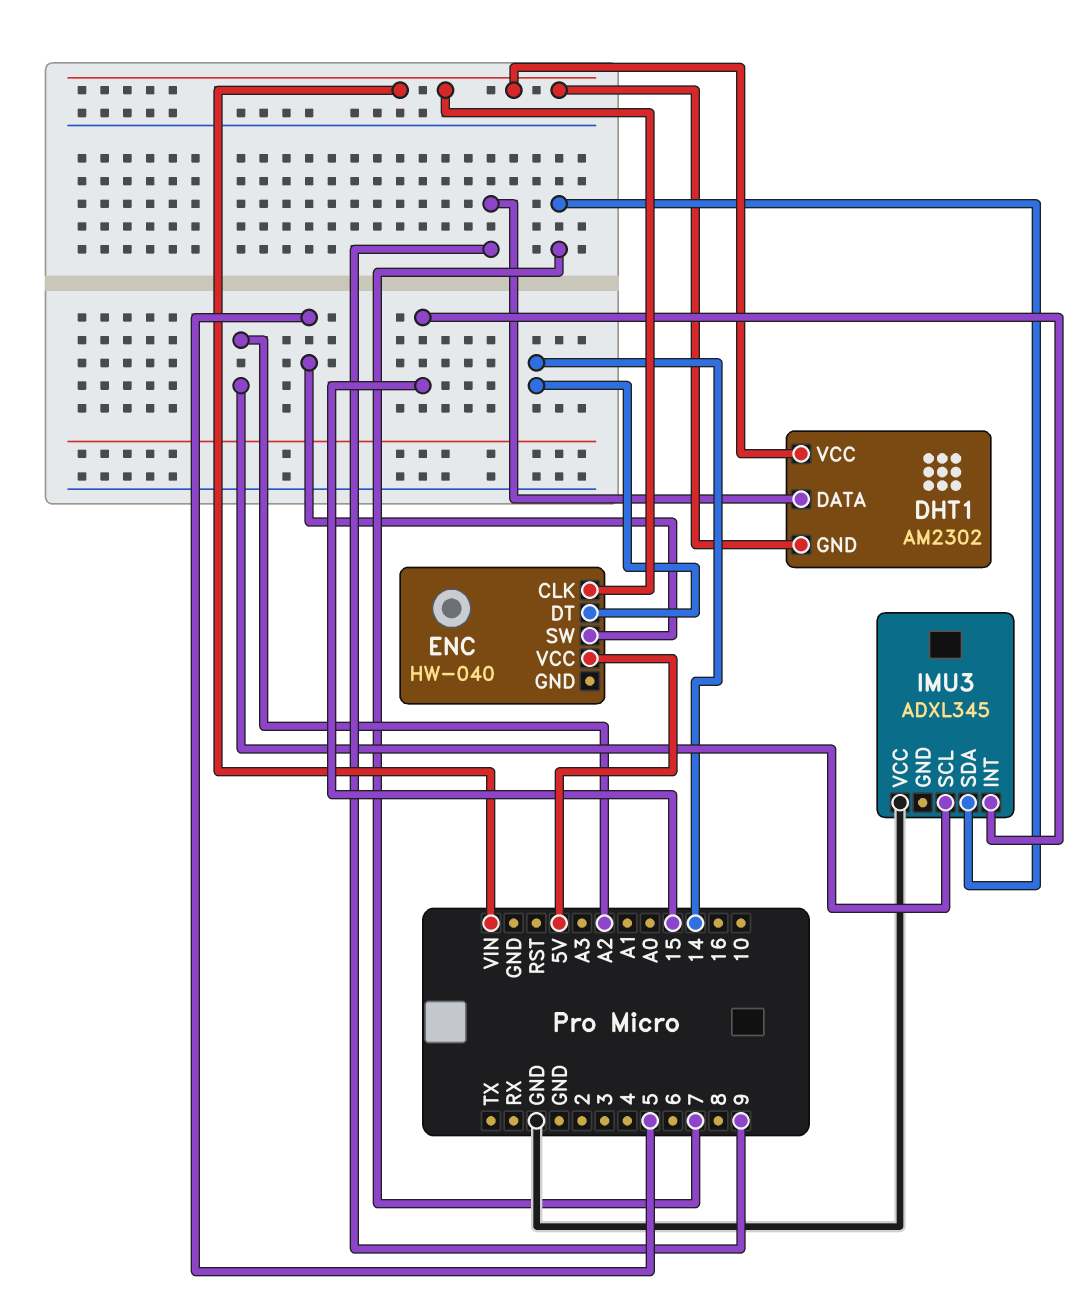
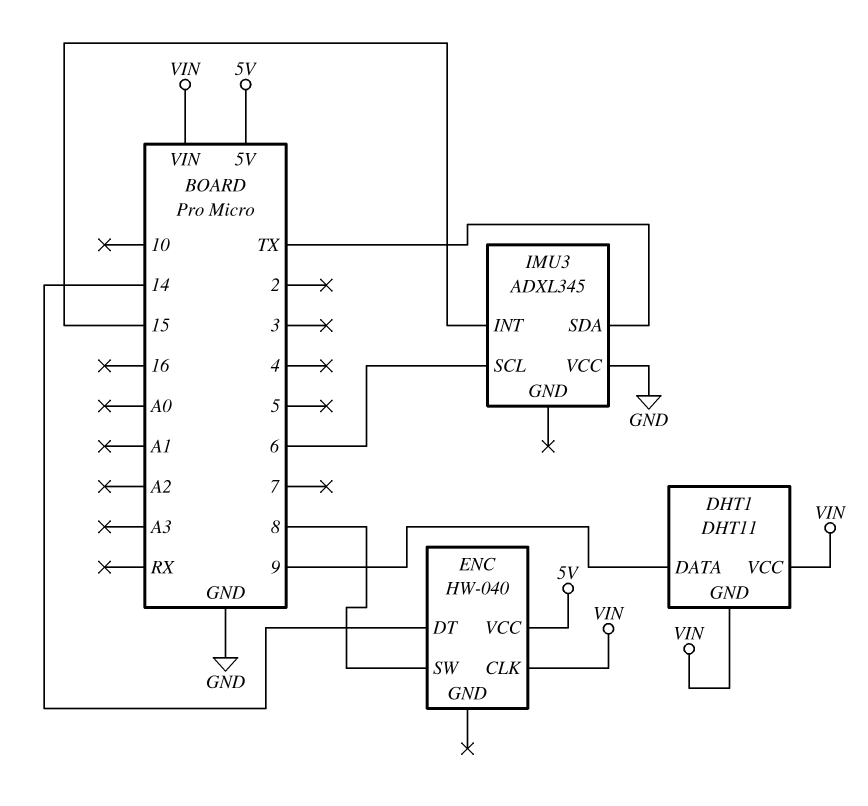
DHT1: AM2302 -> DHT11
ENC pin SW: 5 -> 8
IMU3 pin SCL: A2 -> 6
IMU3 pin SDA: 7 -> TX

